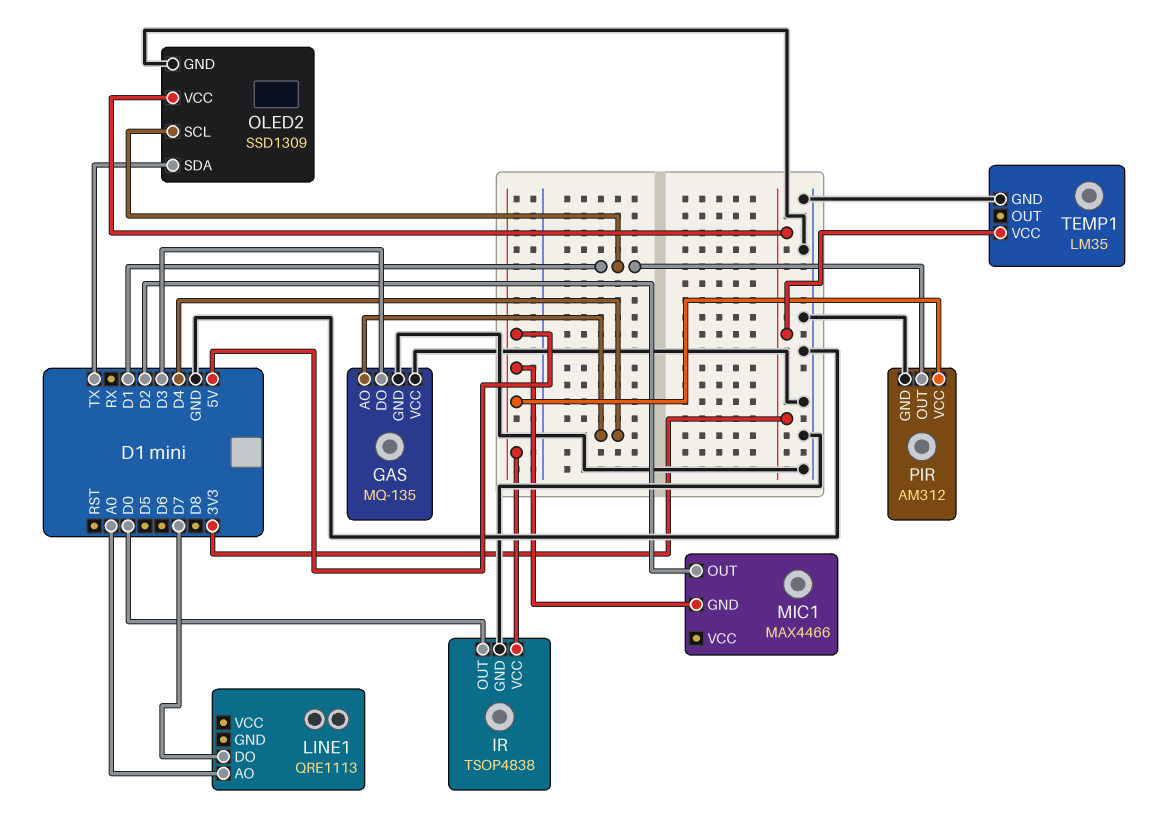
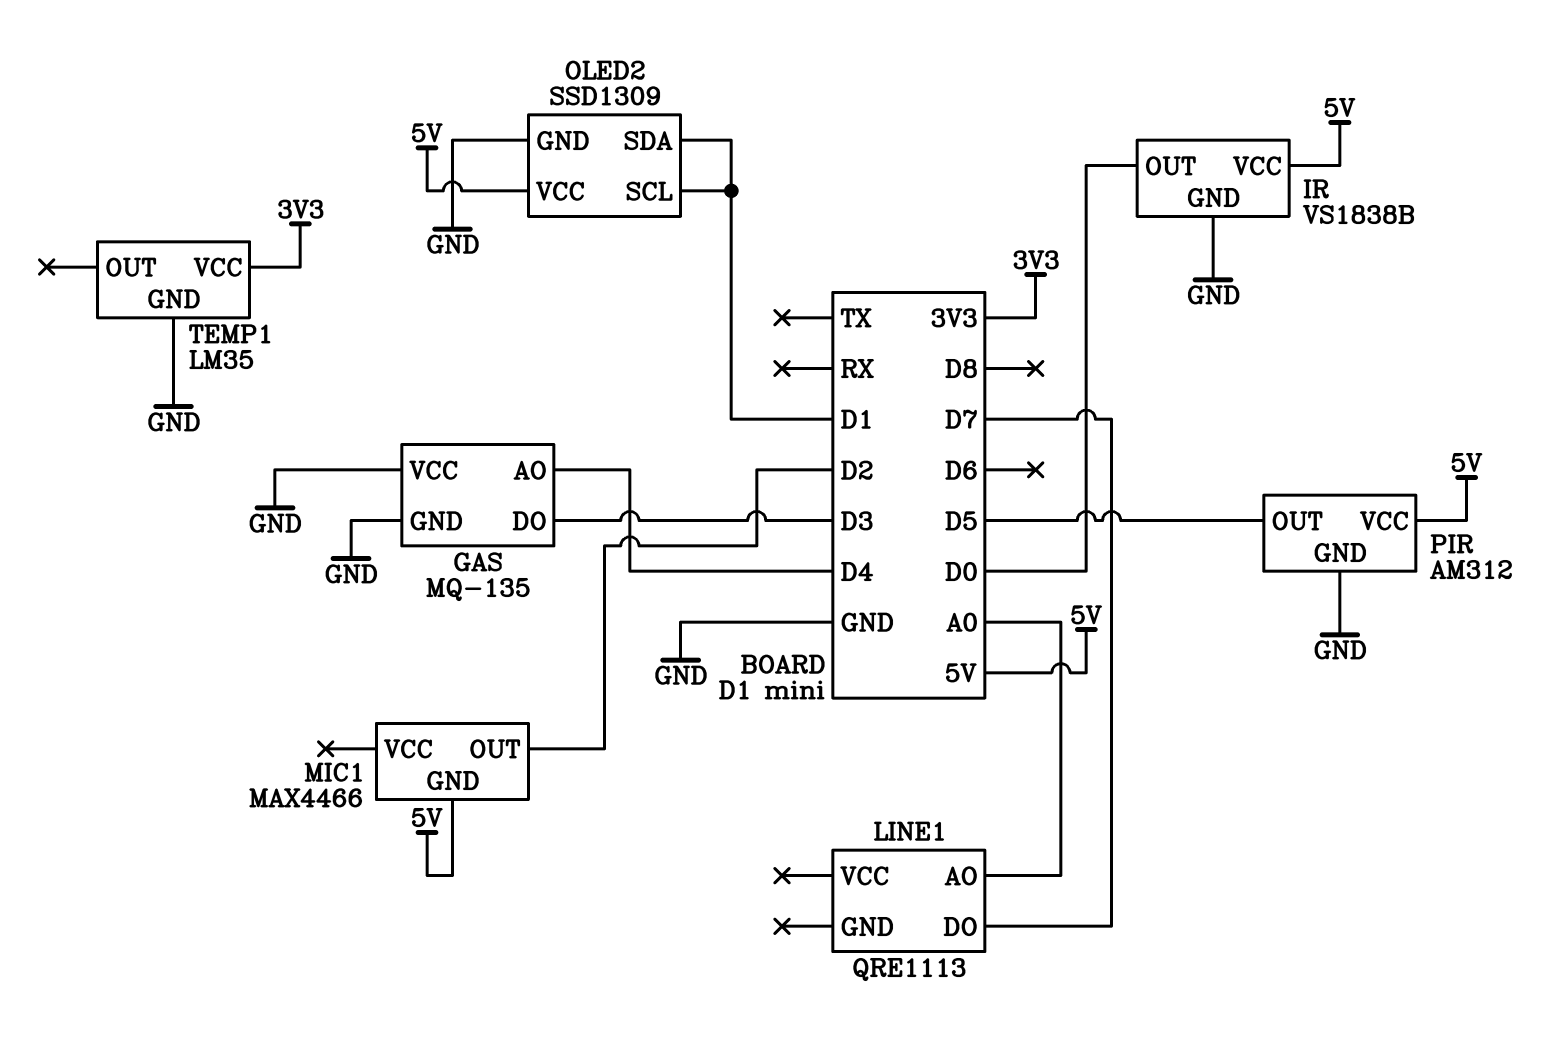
IR: TSOP4838 -> VS1838B
OLED2 pin SDA: TX -> D1
OLED2 pin VCC: 3V3 -> 5V
PIR pin OUT: D1 -> D5

